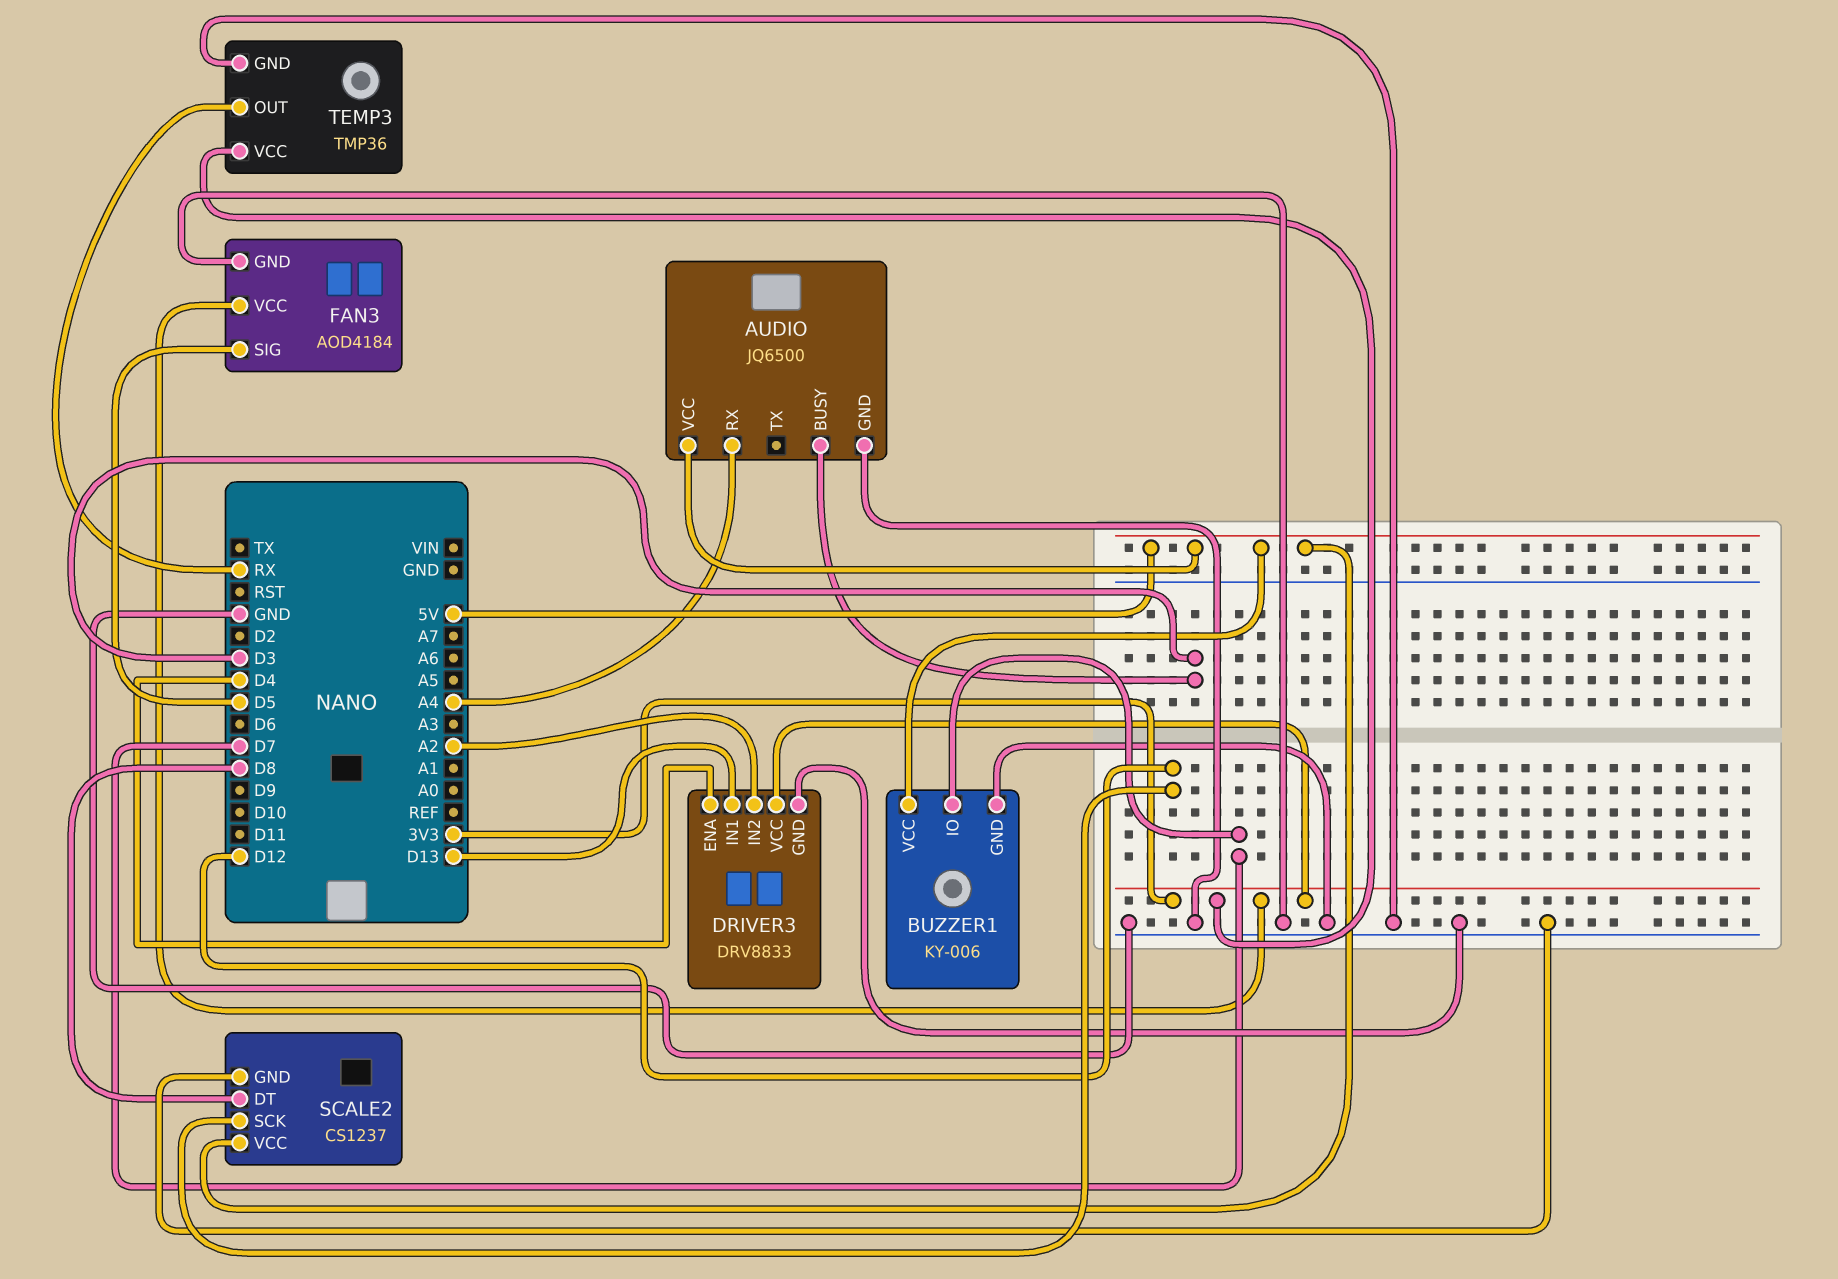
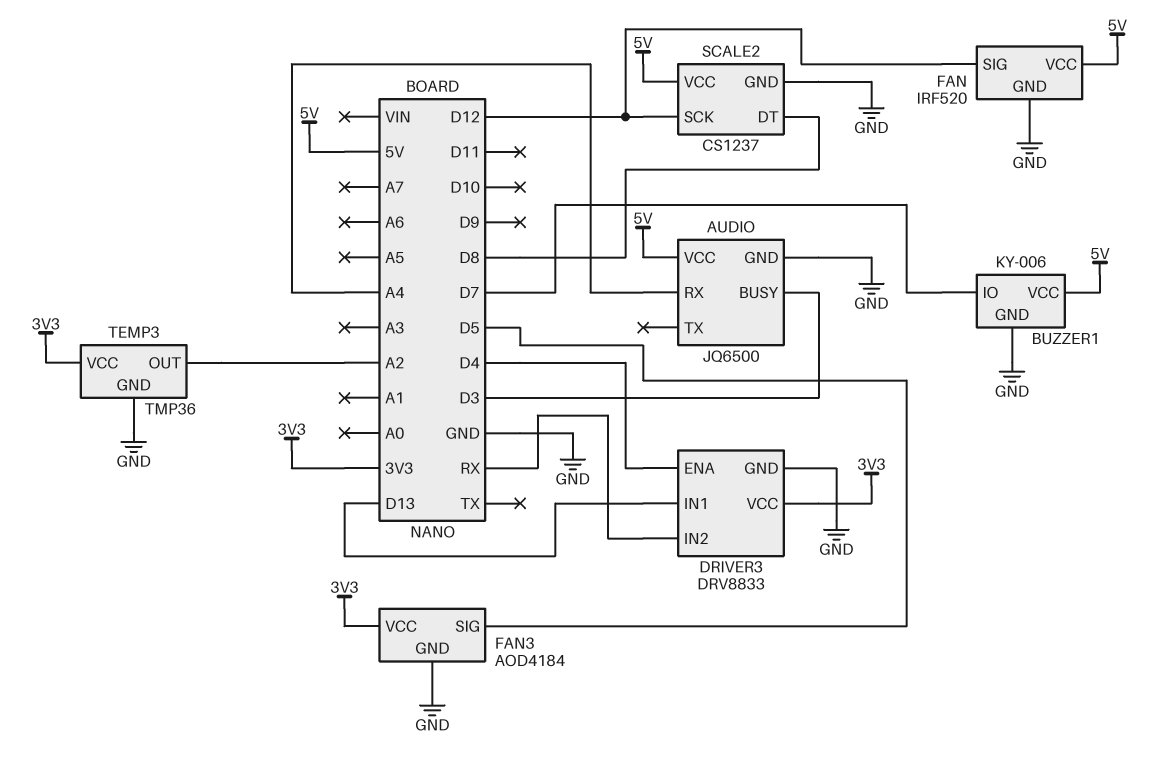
DRIVER3 pin IN2: A2 -> RX
FAN: none -> IRF520
FAN pin GND: none -> GND
FAN pin SIG: none -> D12
FAN pin VCC: none -> 5V
TEMP3 pin OUT: RX -> A2

